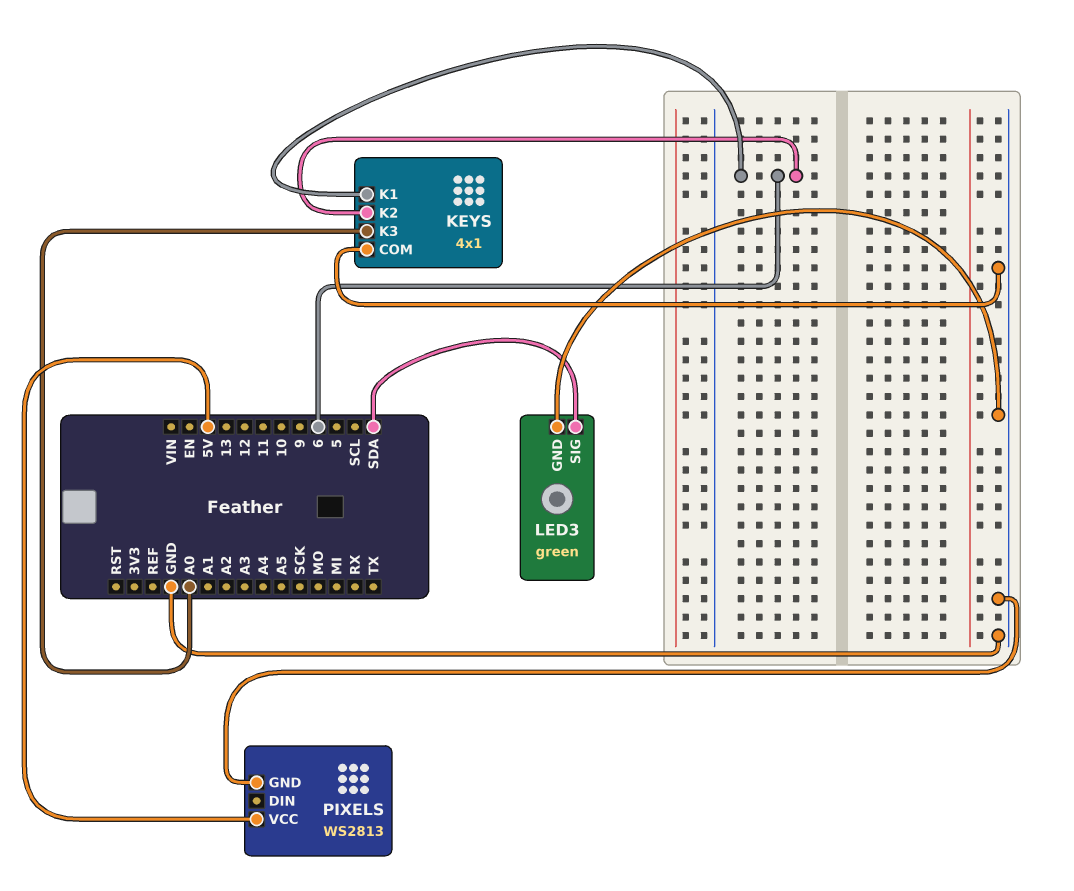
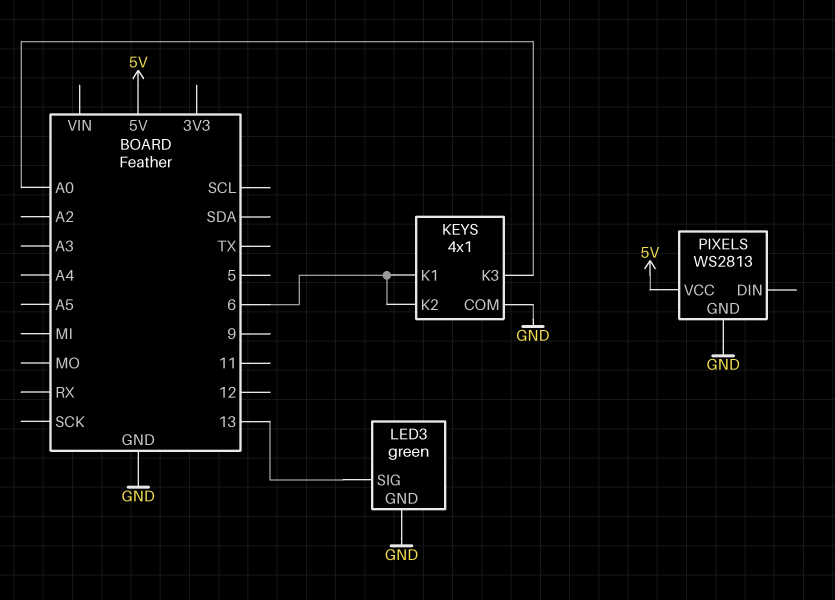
LED3 pin SIG: SDA -> 13

